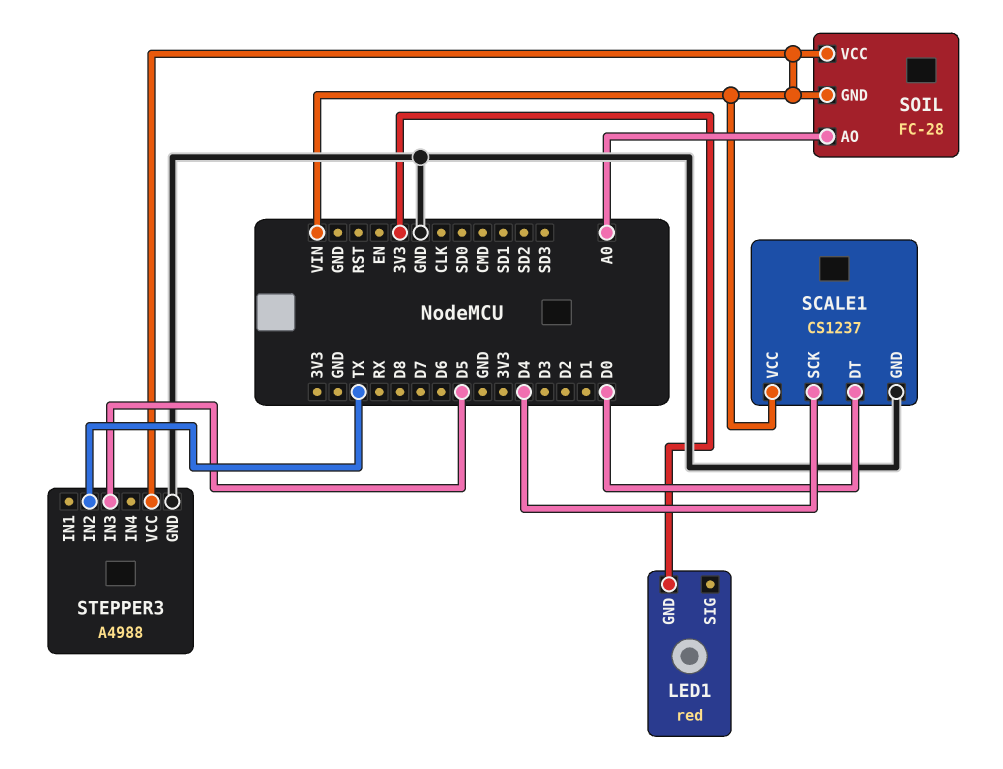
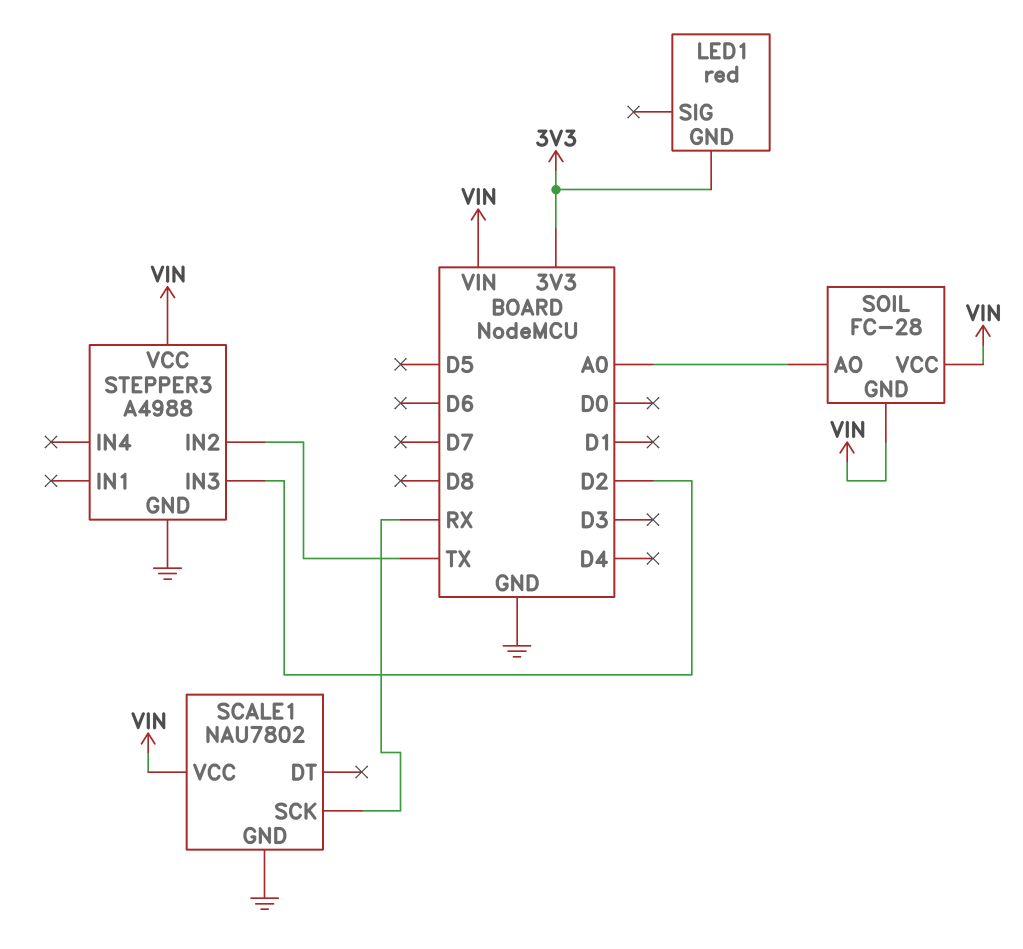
SCALE1: CS1237 -> NAU7802
SCALE1 pin DT: D0 -> none
SCALE1 pin SCK: D4 -> RX
STEPPER3 pin IN3: D5 -> D2

